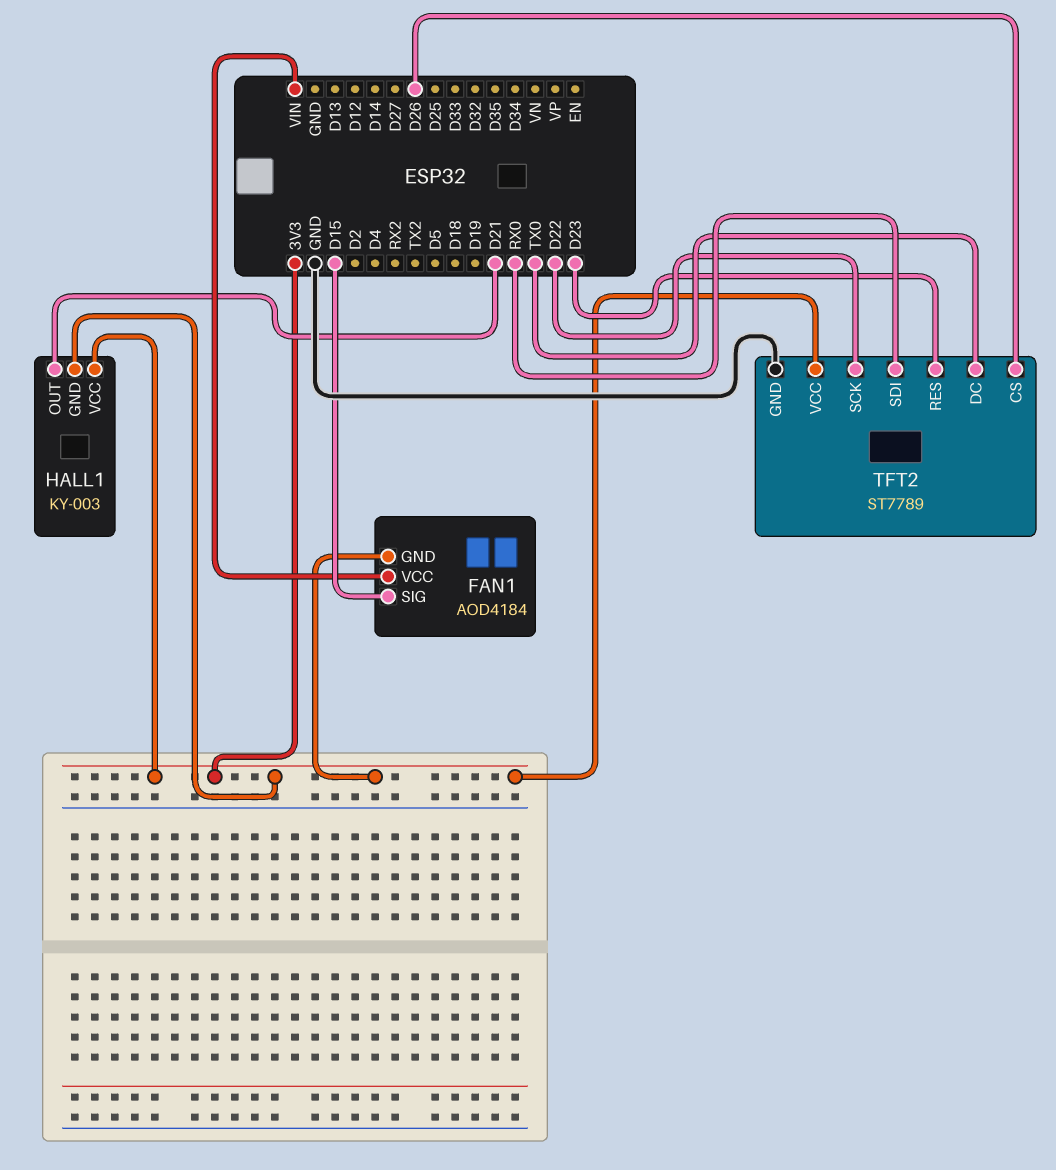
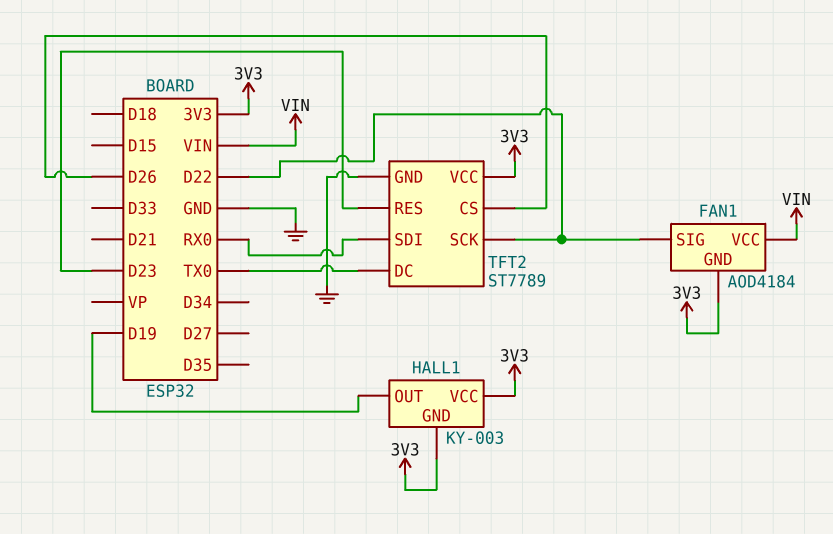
FAN1 pin SIG: D15 -> D22
HALL1 pin OUT: D21 -> D19

